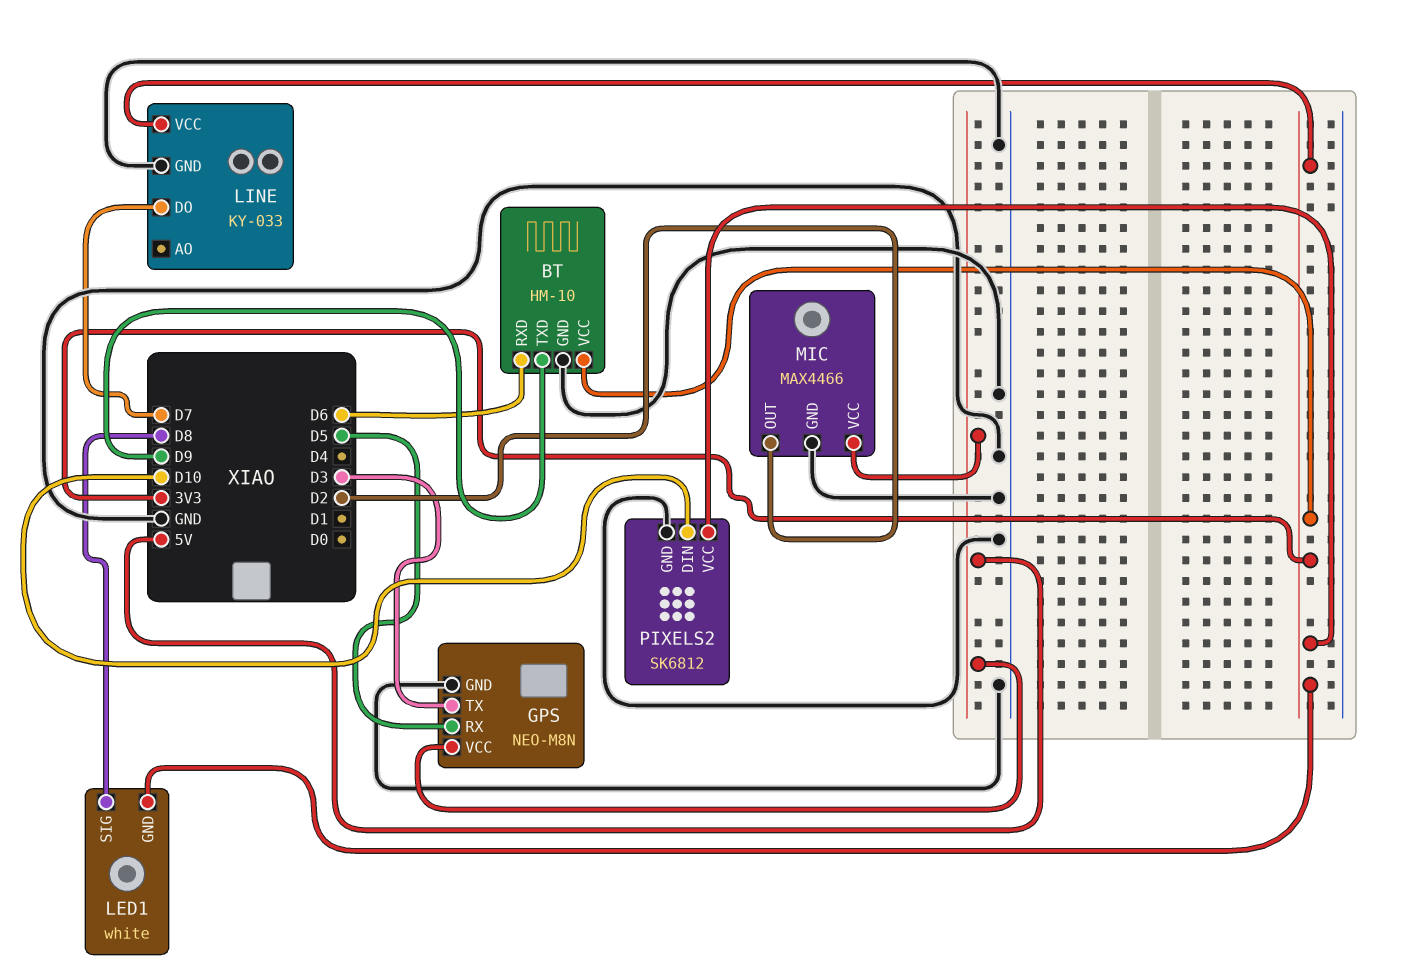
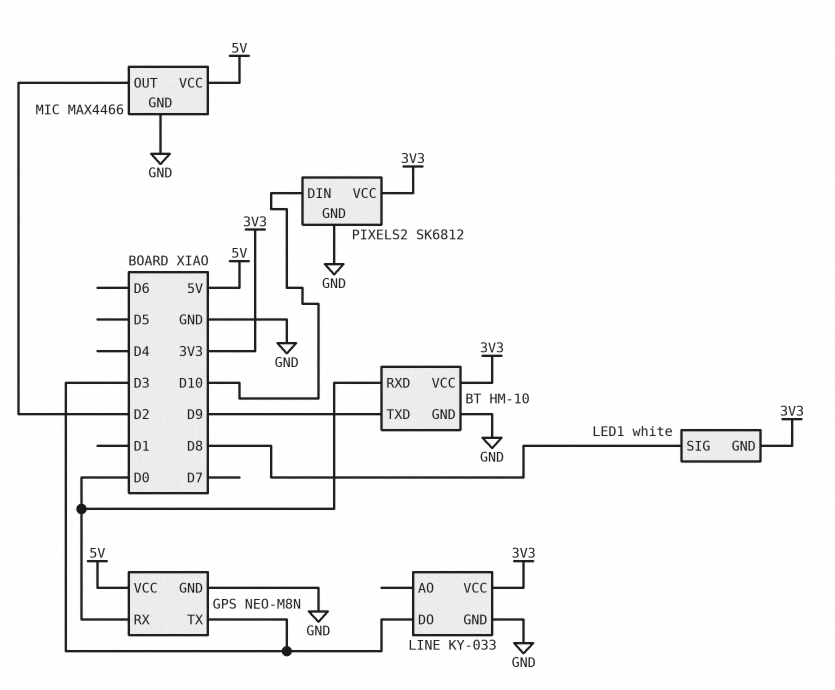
BT pin RXD: D6 -> D0
GPS pin RX: D5 -> D0
LINE pin DO: D7 -> D3

